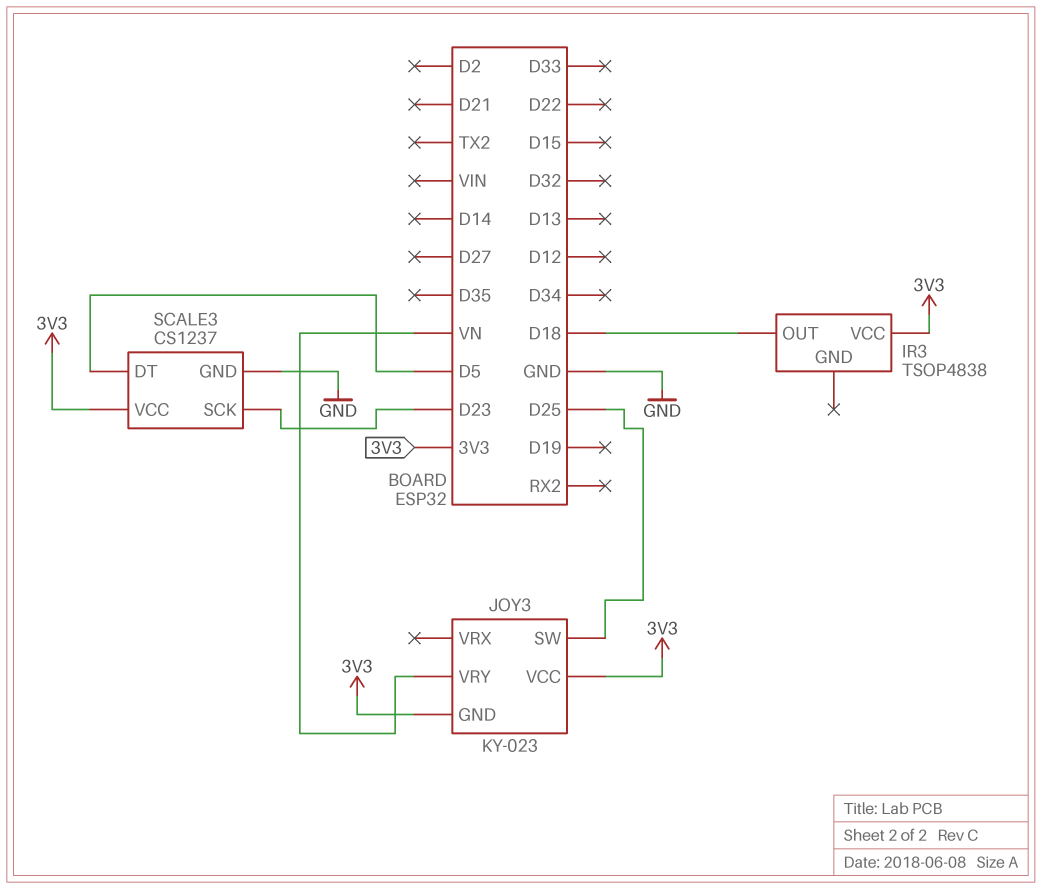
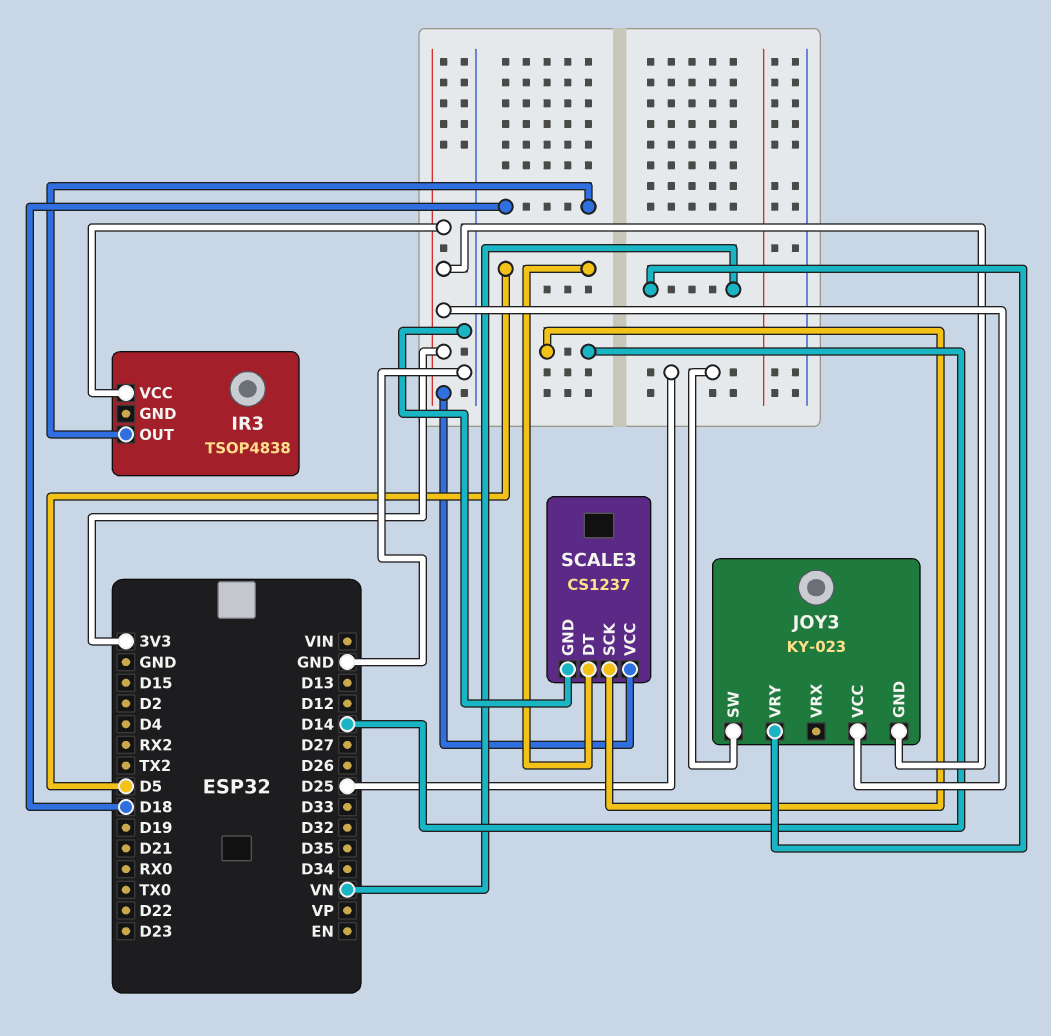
SCALE3 pin SCK: D23 -> D14

